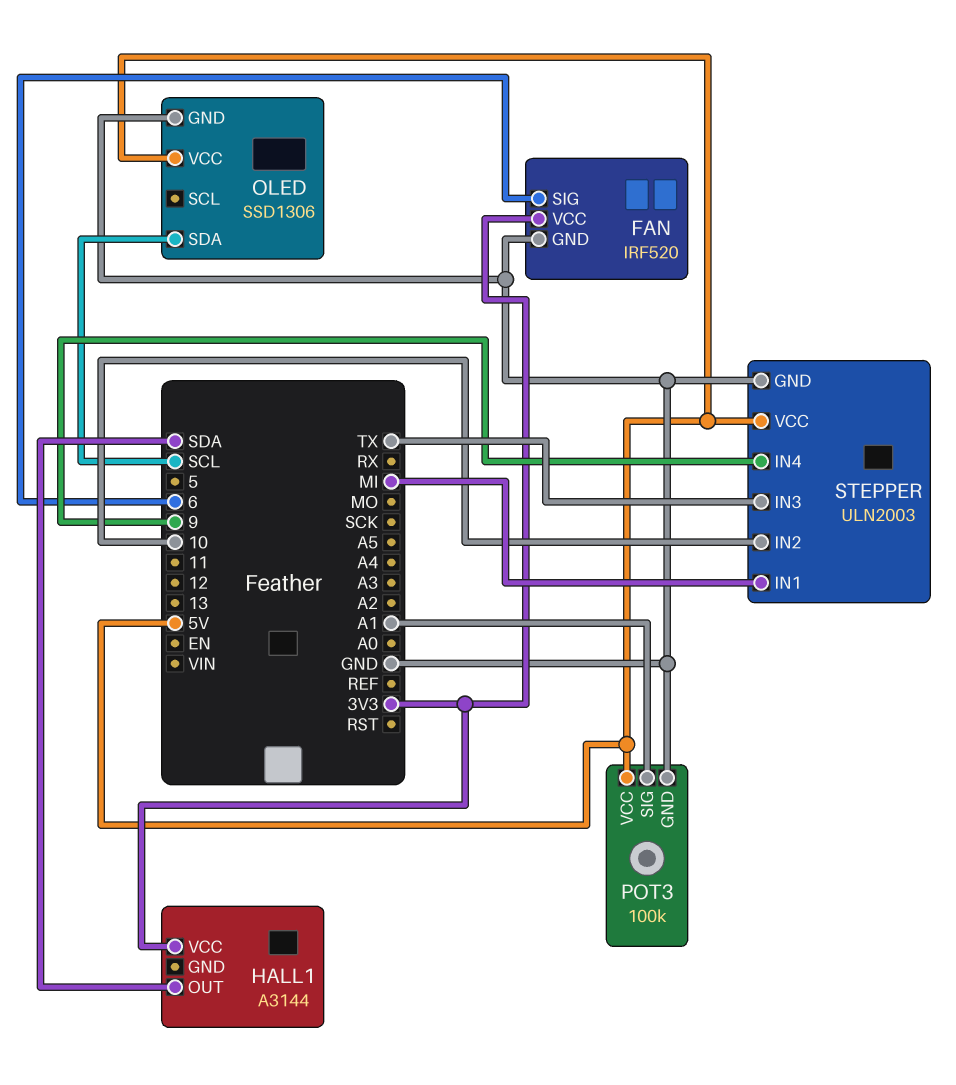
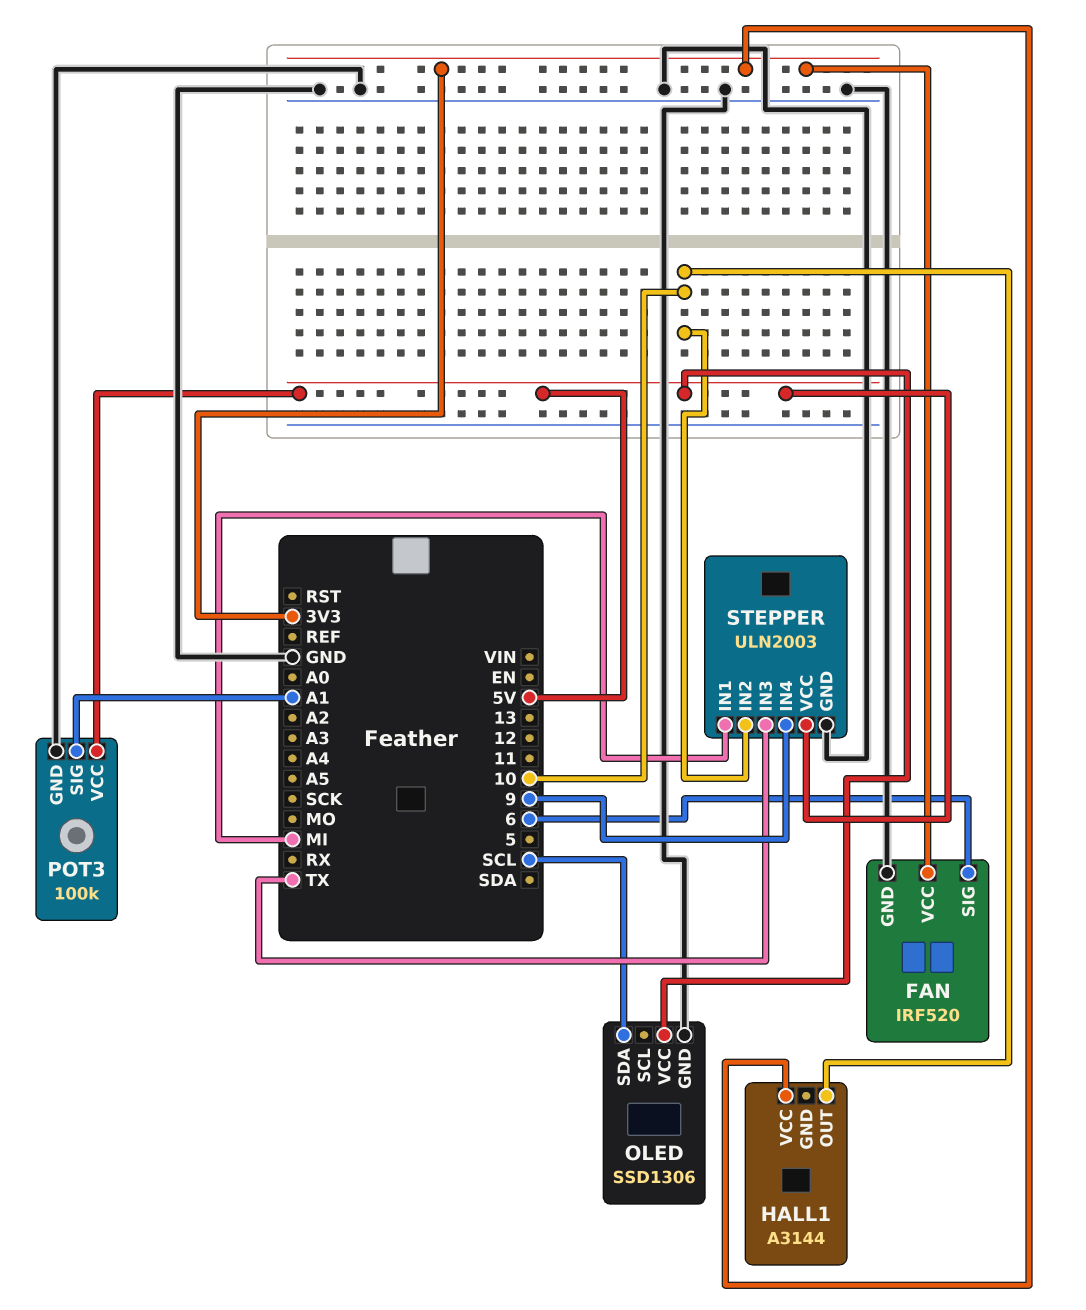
HALL1 pin OUT: SDA -> 10

